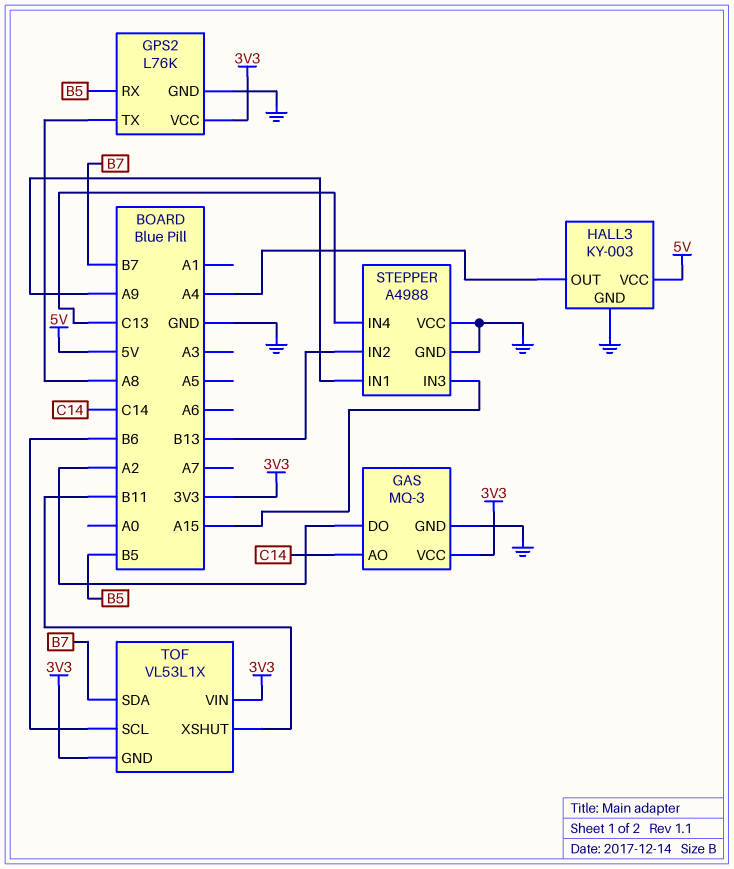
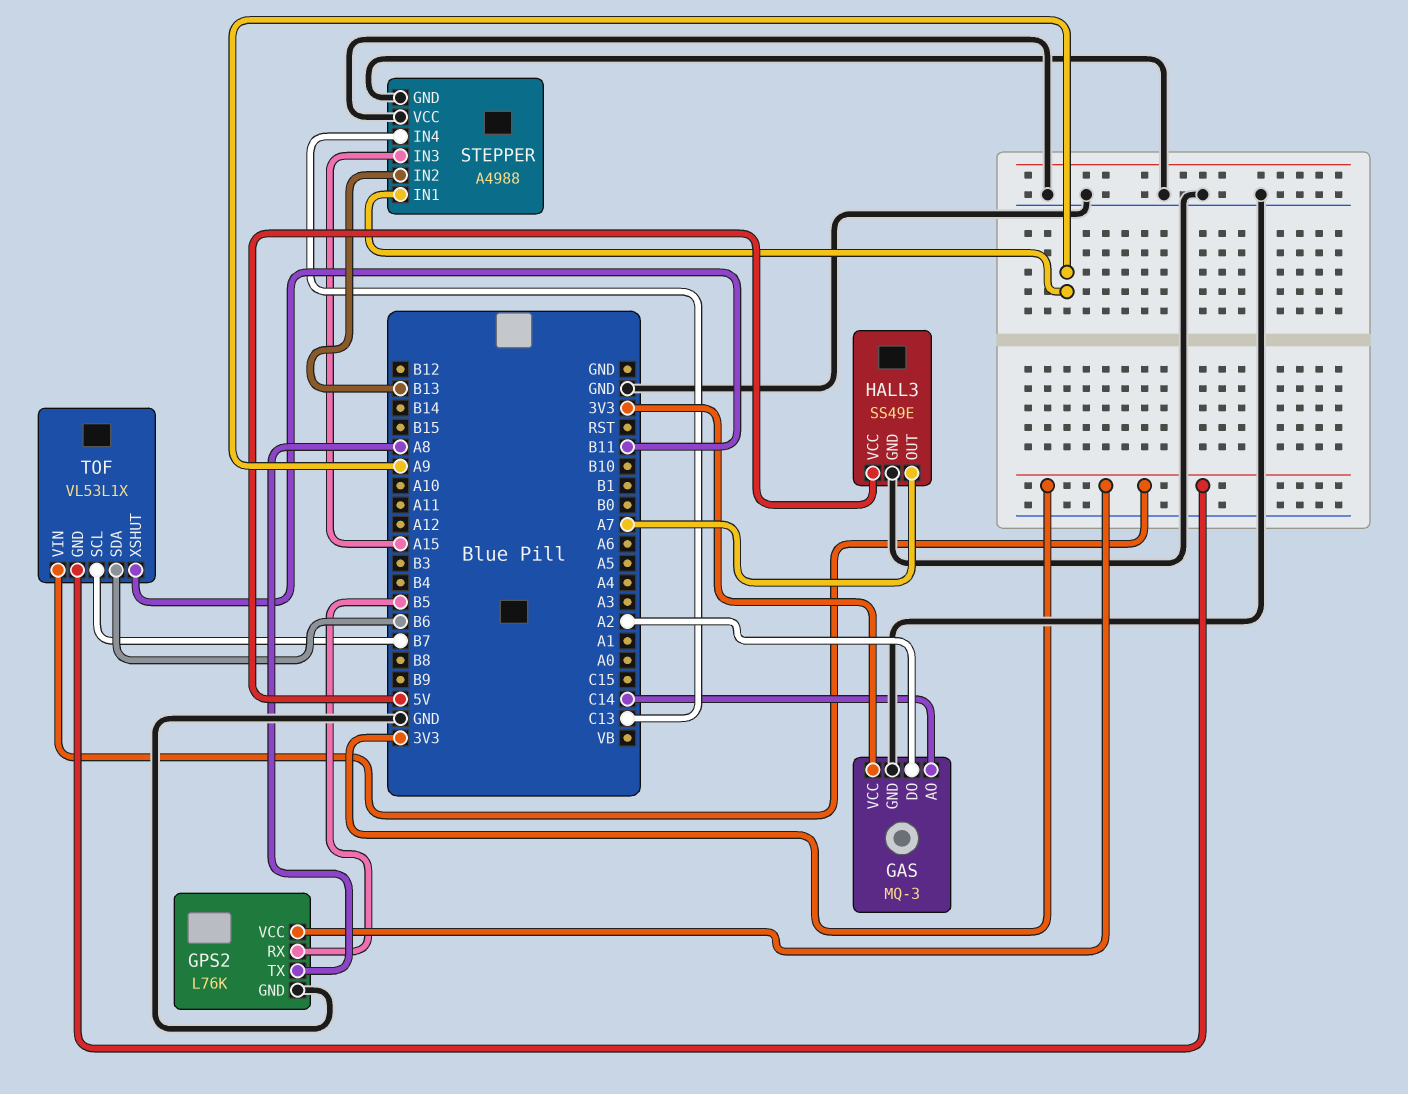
HALL3: KY-003 -> SS49E
HALL3 pin OUT: A4 -> A7
TOF pin SCL: B6 -> B7
TOF pin SDA: B7 -> B6

